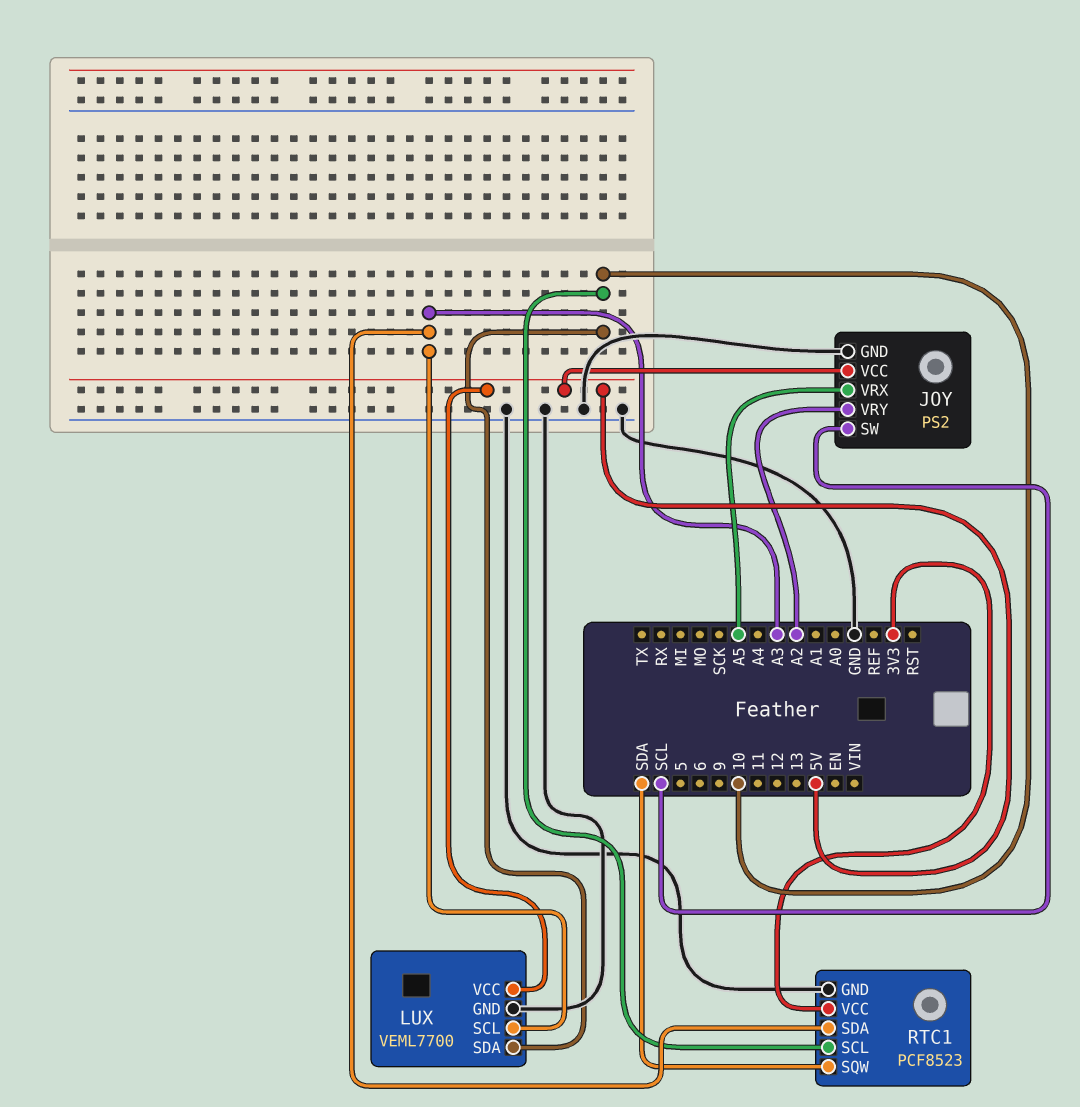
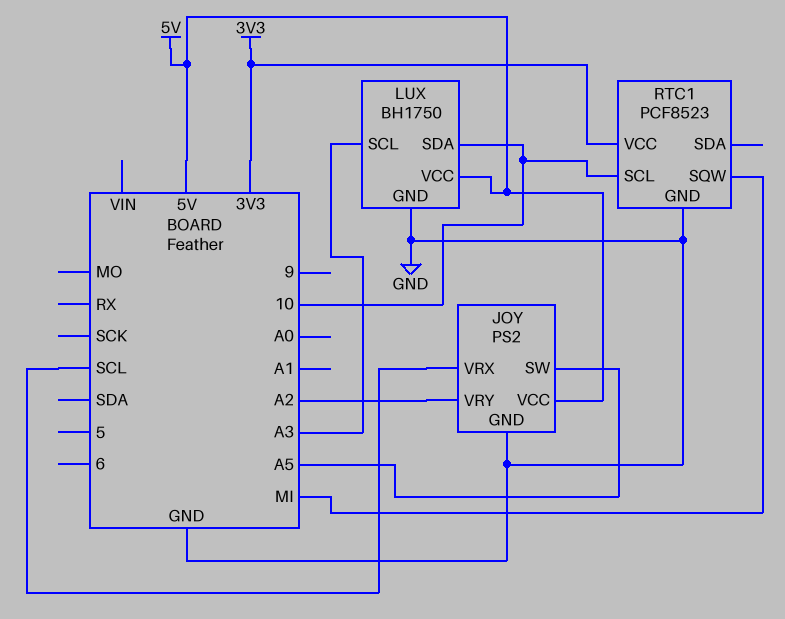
JOY pin SW: SCL -> A5
JOY pin VRX: A5 -> SCL
LUX: VEML7700 -> BH1750
RTC1 pin SDA: A3 -> none
RTC1 pin SQW: SDA -> MI

